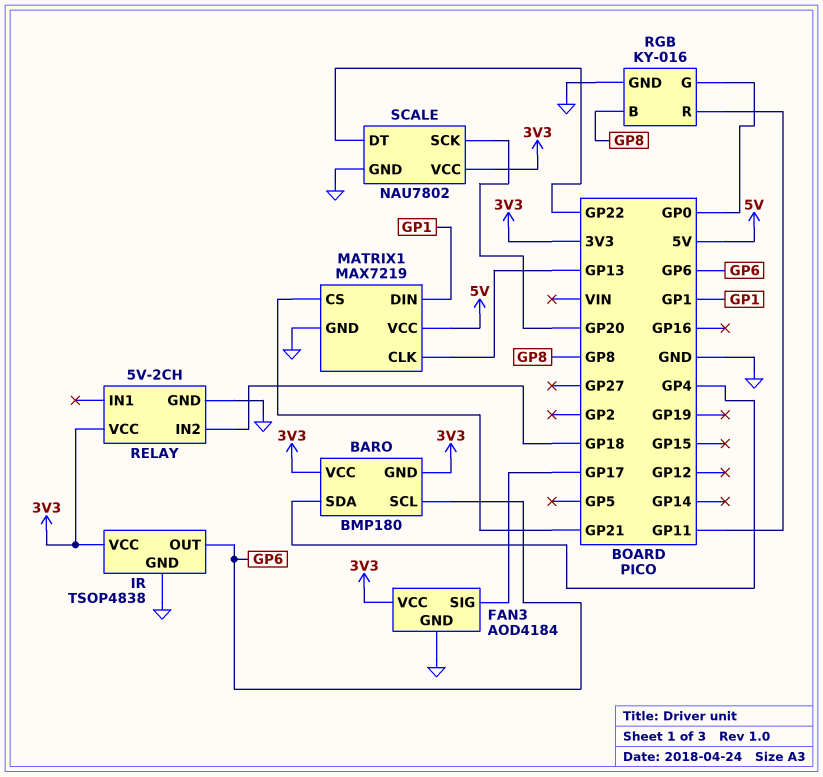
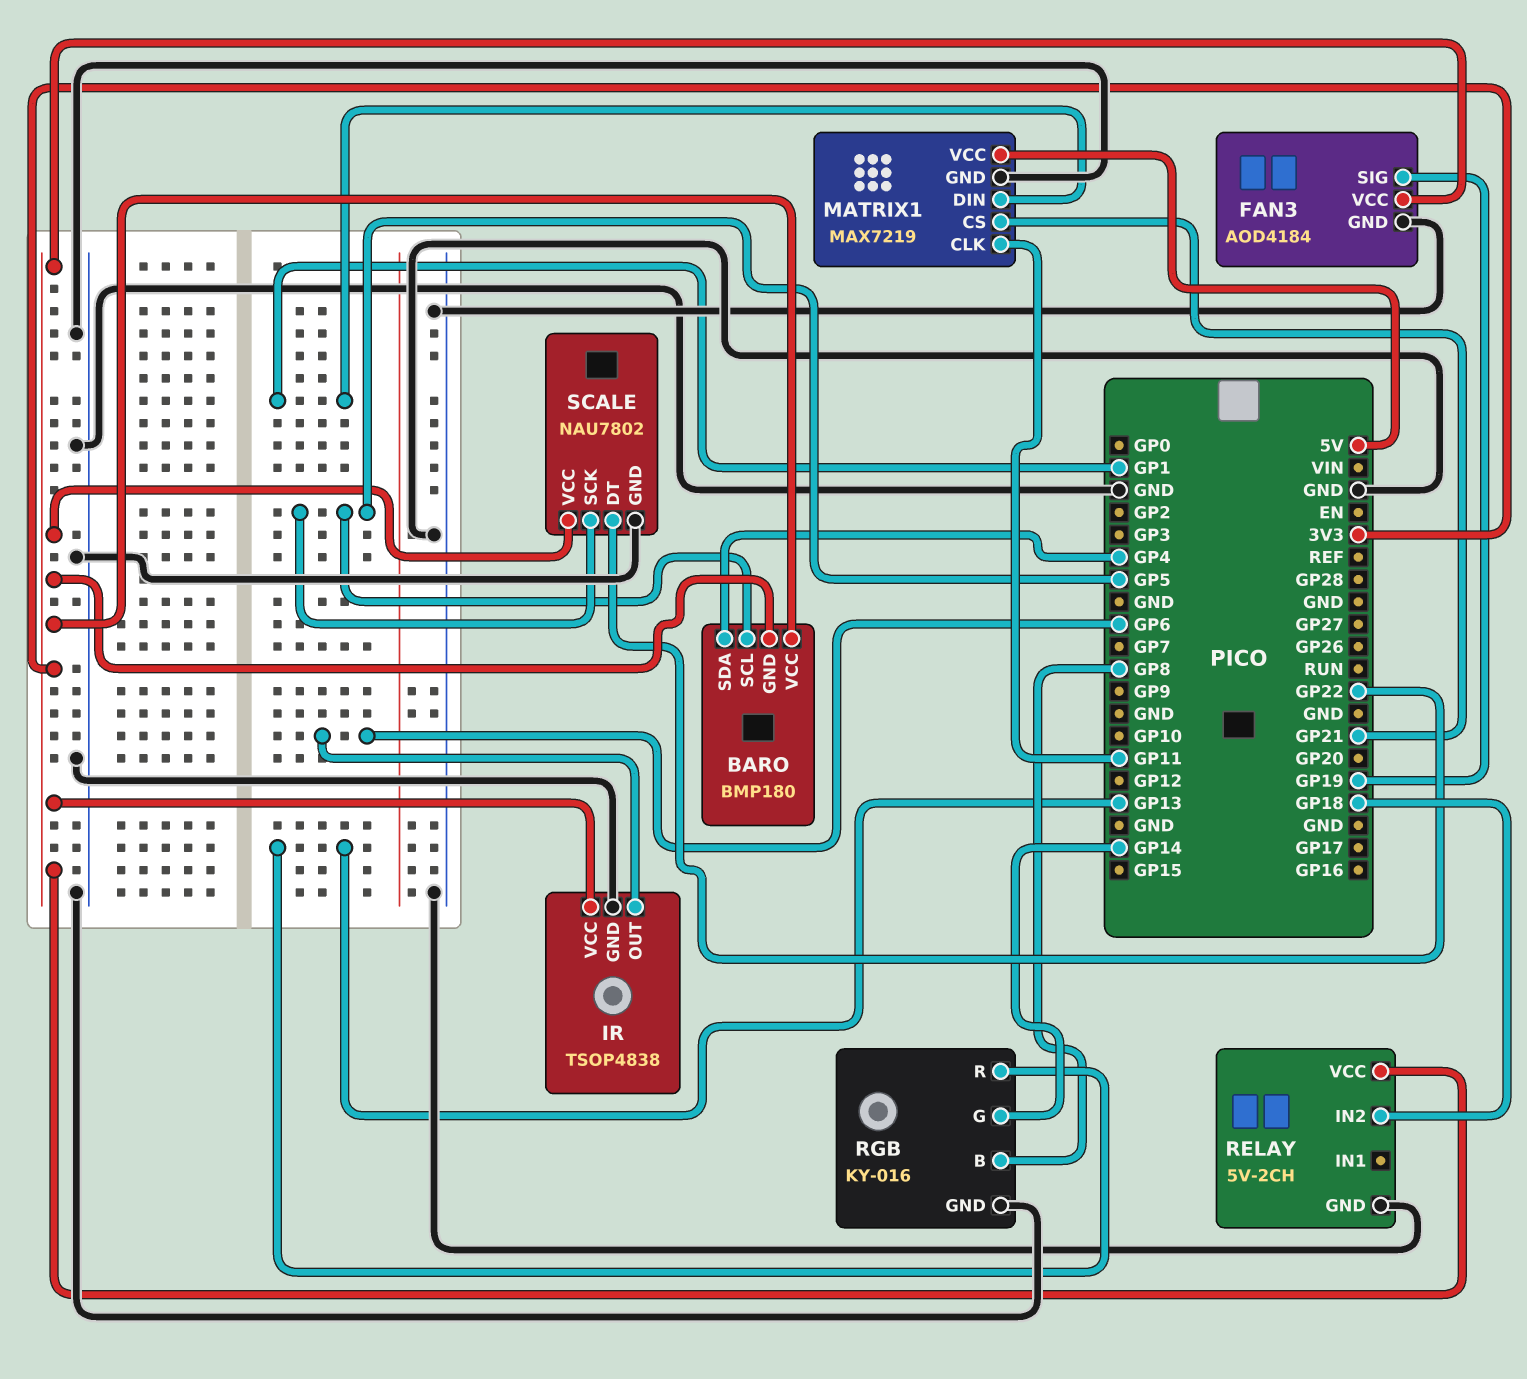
BARO pin SCL: GP6 -> GP5
FAN3 pin SIG: GP17 -> GP19
MATRIX1 pin CLK: GP13 -> GP11
RGB pin G: GP0 -> GP14
RGB pin R: GP11 -> GP13
SCALE pin SCK: GP20 -> GP5

